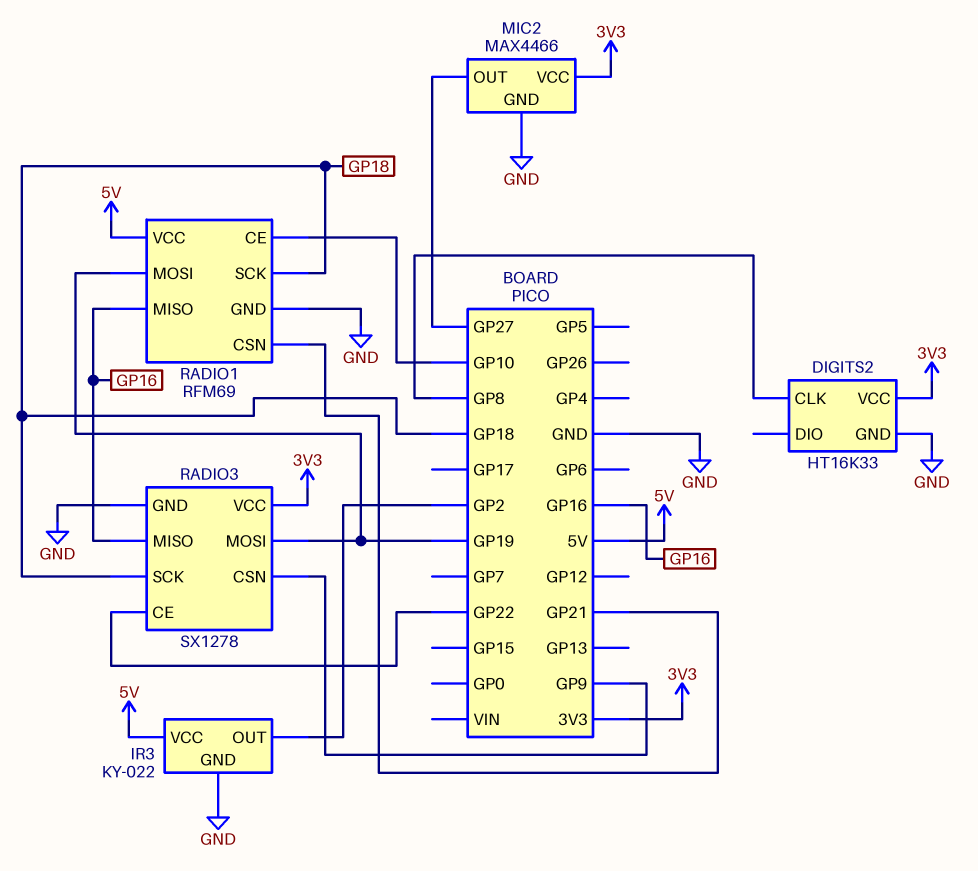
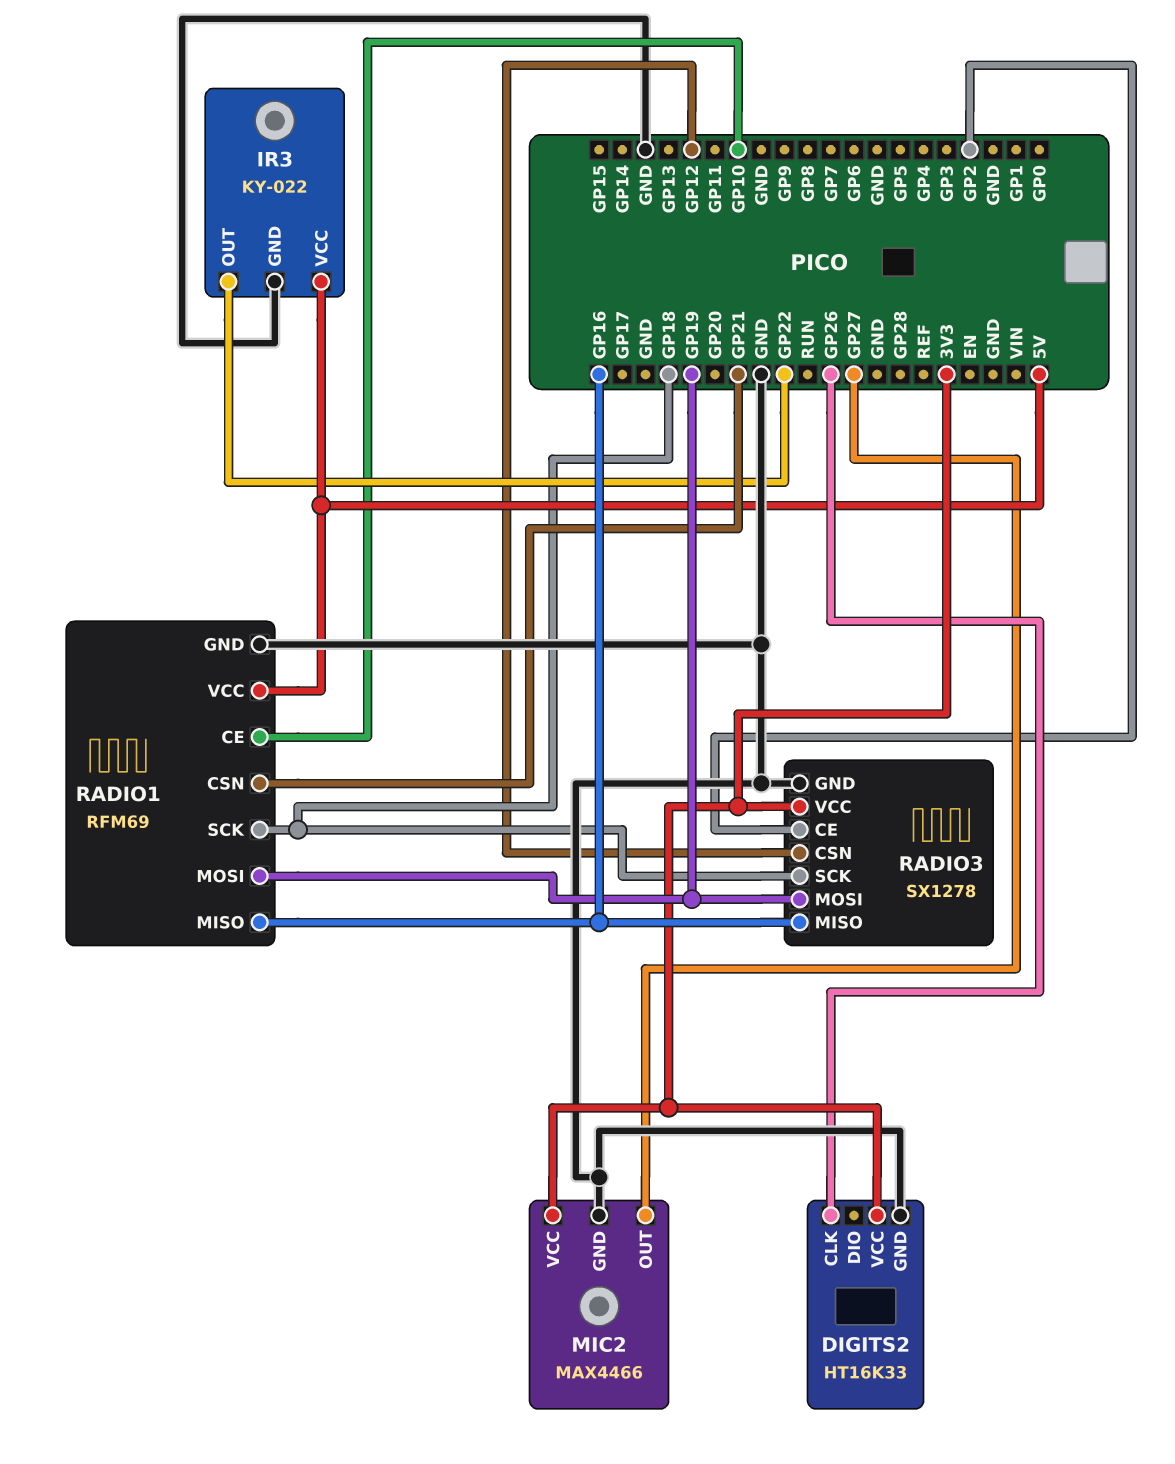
DIGITS2 pin CLK: GP8 -> GP26
IR3 pin OUT: GP2 -> GP22
RADIO3 pin CE: GP22 -> GP2
RADIO3 pin CSN: GP9 -> GP12

